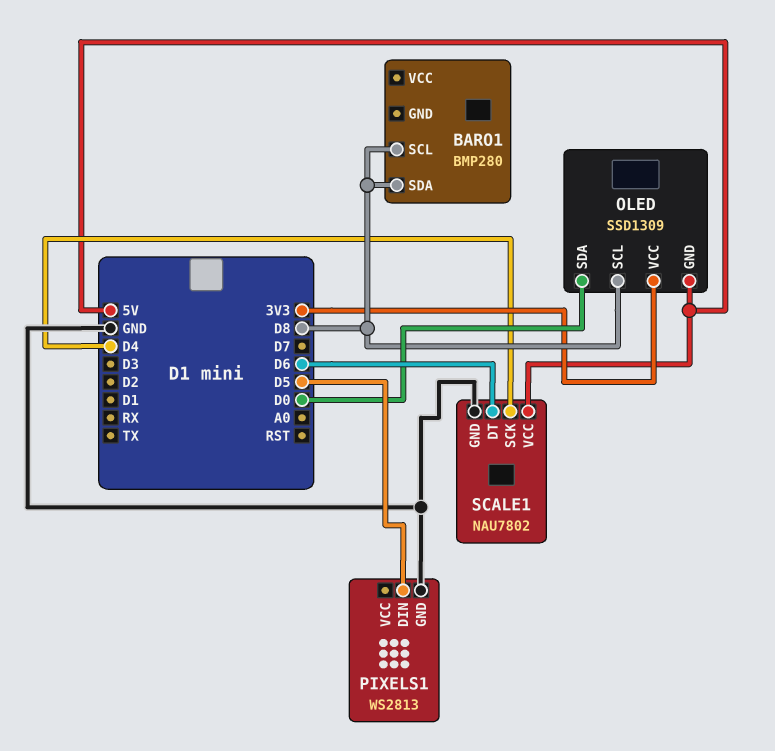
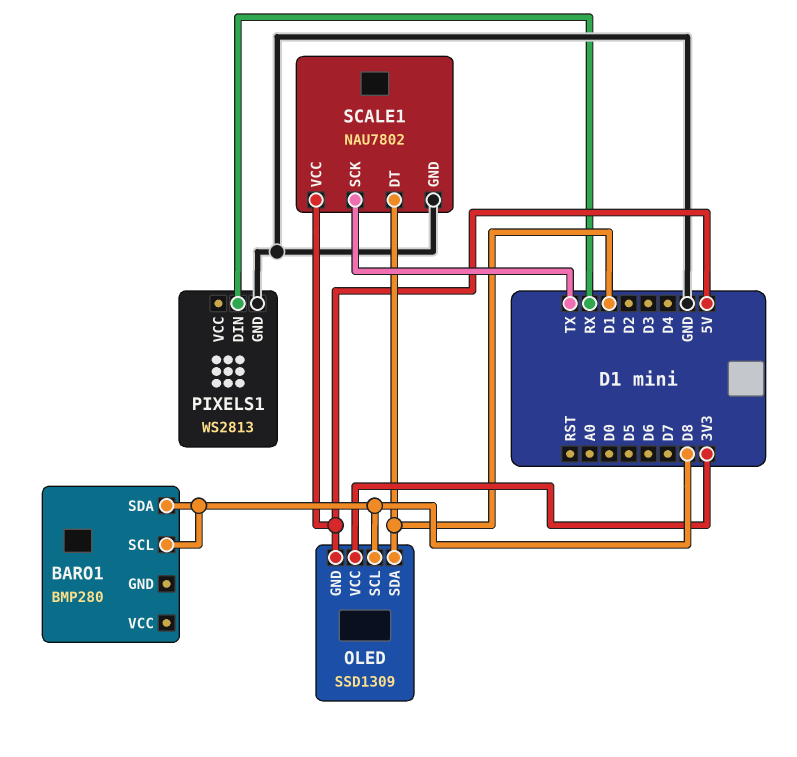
OLED pin SDA: D0 -> D1
PIXELS1 pin DIN: D5 -> RX
SCALE1 pin DT: D6 -> D1
SCALE1 pin SCK: D4 -> TX

